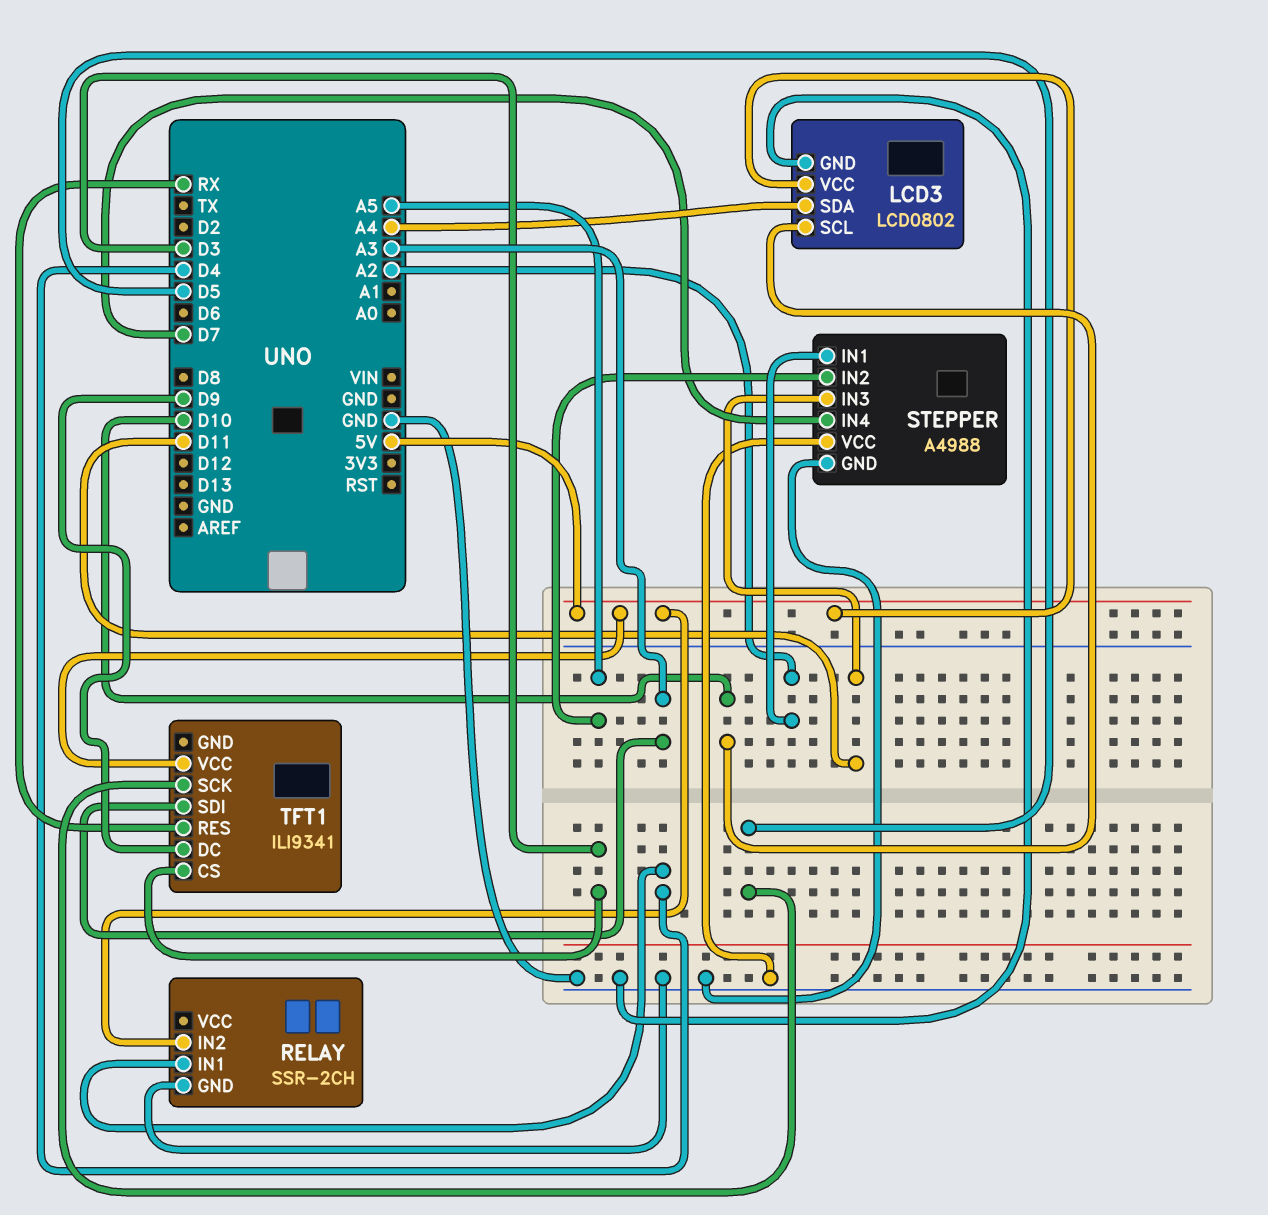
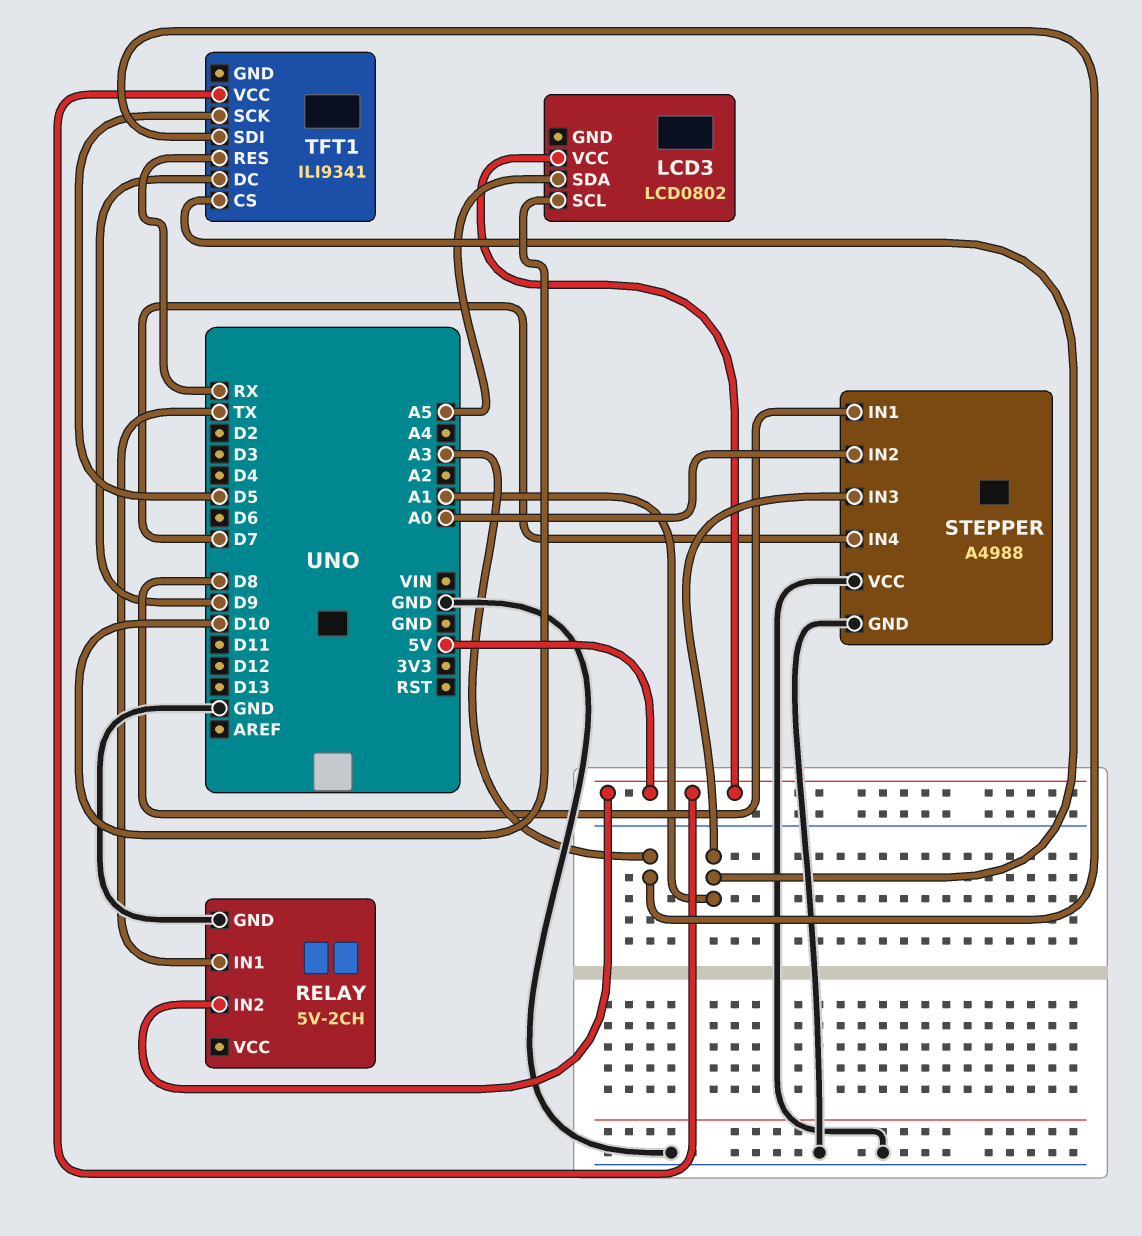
LCD3 pin GND: GND -> none
LCD3 pin SDA: A4 -> A5
RELAY: SSR-2CH -> 5V-2CH
RELAY pin IN1: D4 -> TX
STEPPER pin IN1: A2 -> D8
STEPPER pin IN2: A5 -> A0
STEPPER pin IN3: D11 -> A1
TFT1 pin CS: D3 -> A1

